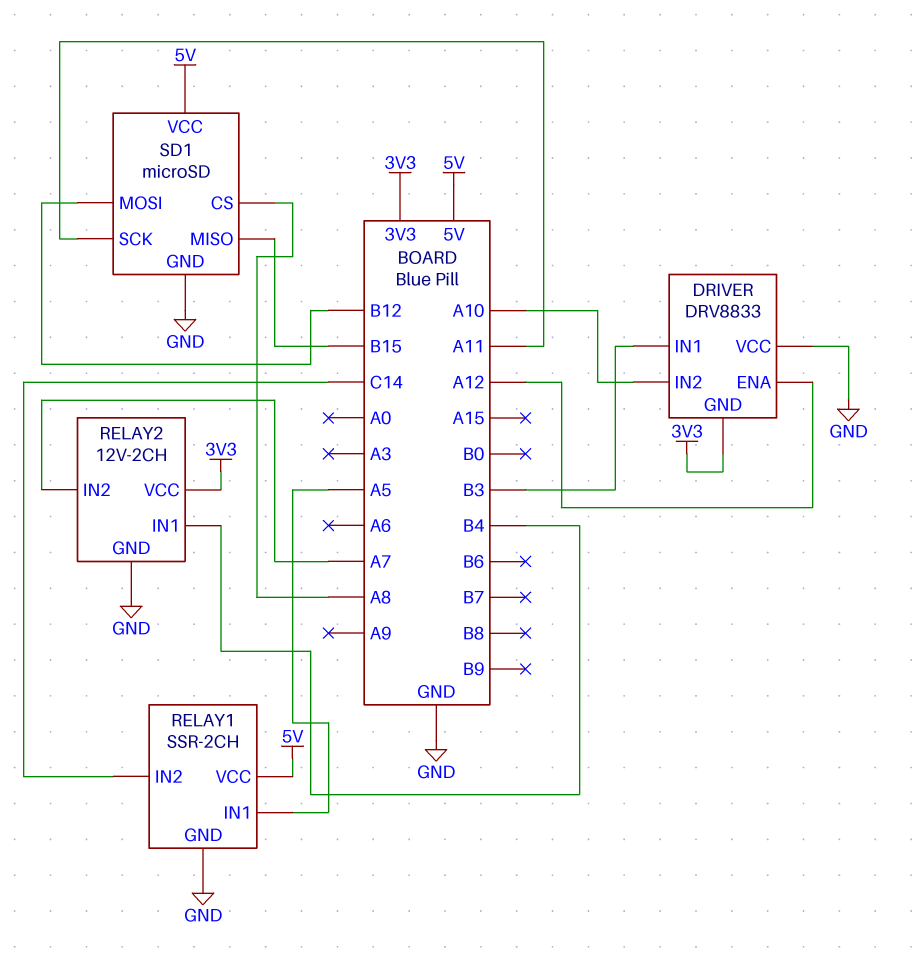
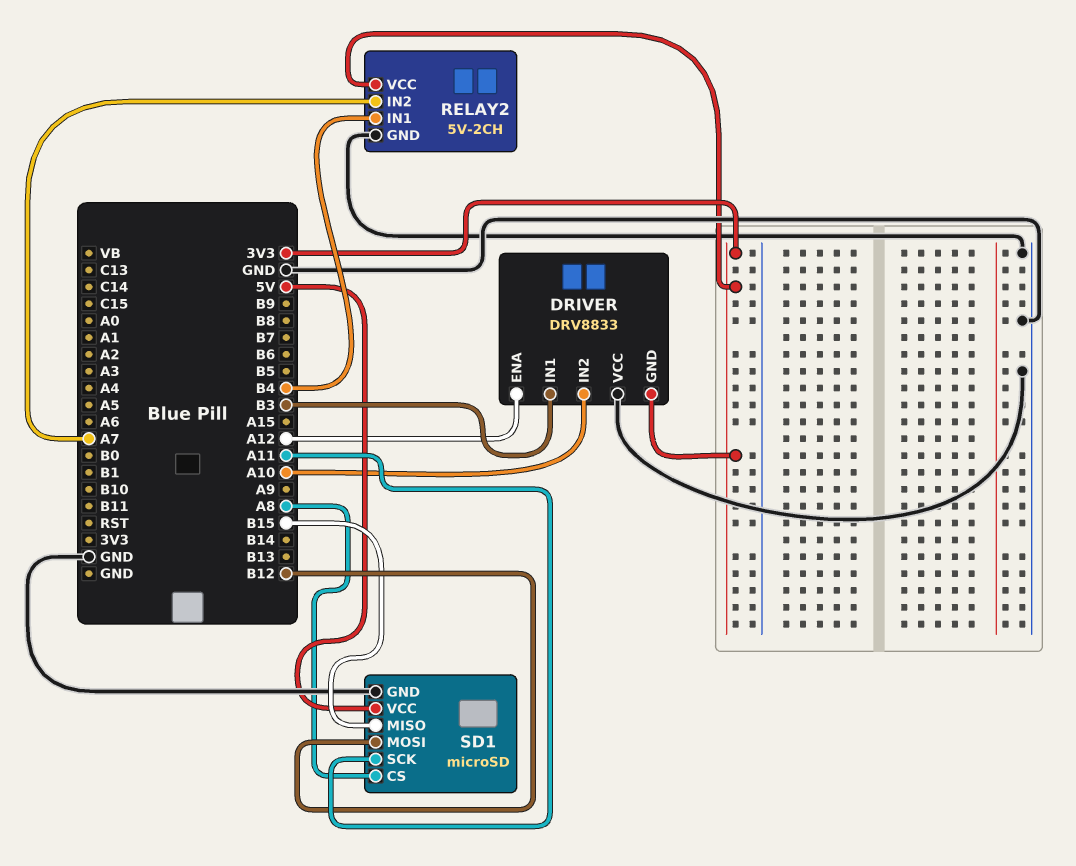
RELAY1: SSR-2CH -> none
RELAY1 pin GND: GND -> none
RELAY1 pin IN1: A5 -> none
RELAY1 pin IN2: C14 -> none
RELAY1 pin VCC: 5V -> none
RELAY2: 12V-2CH -> 5V-2CH

